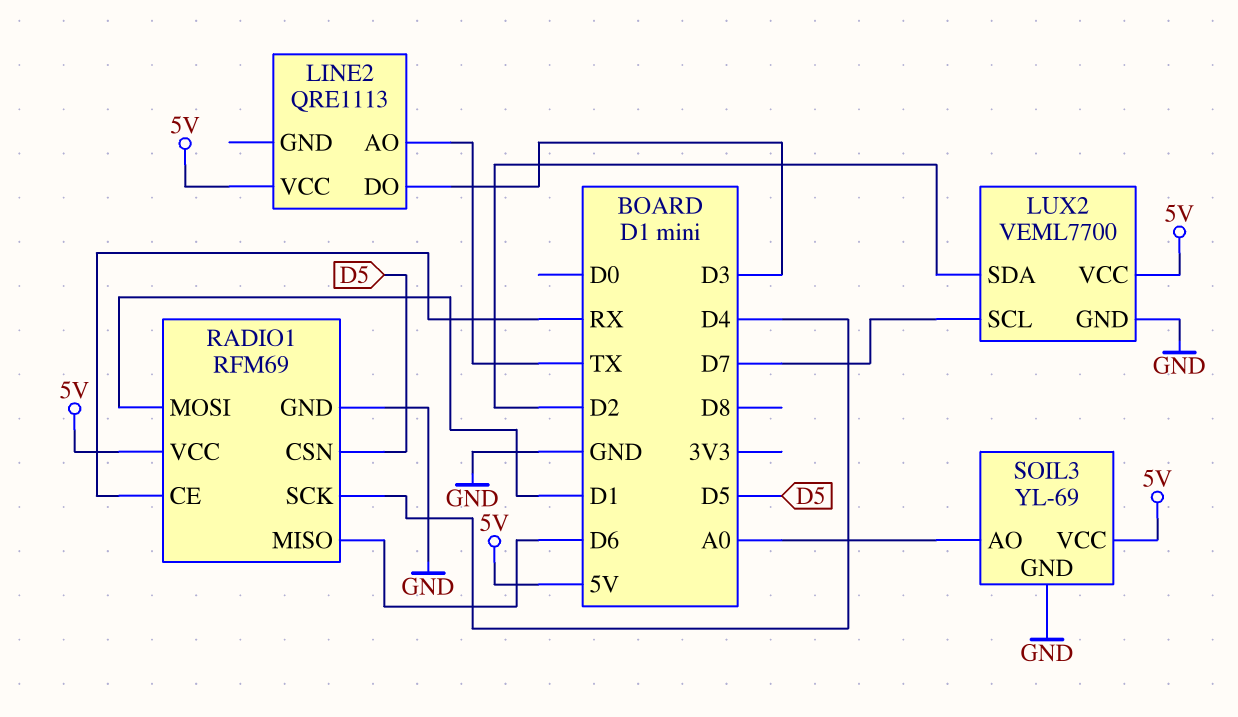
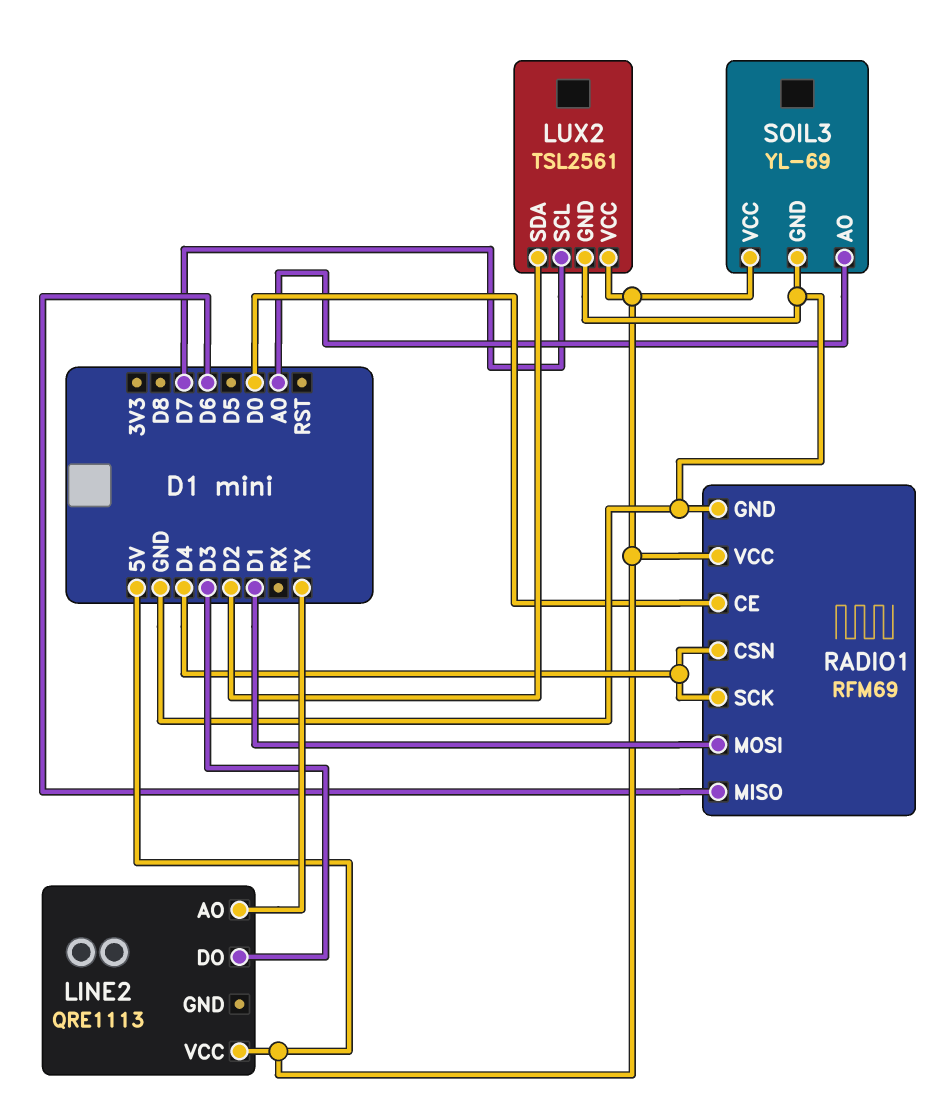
LUX2: VEML7700 -> TSL2561
RADIO1 pin CE: RX -> D0
RADIO1 pin CSN: D5 -> D4

